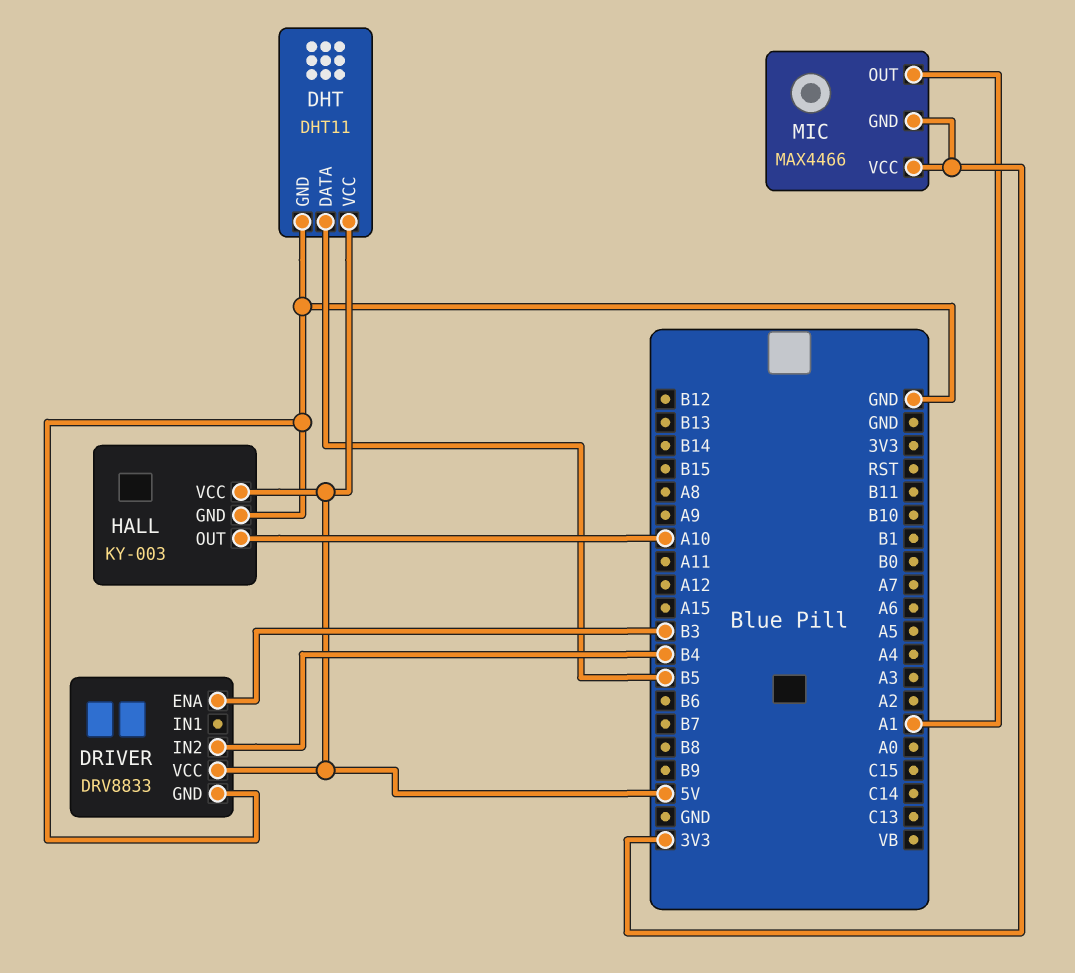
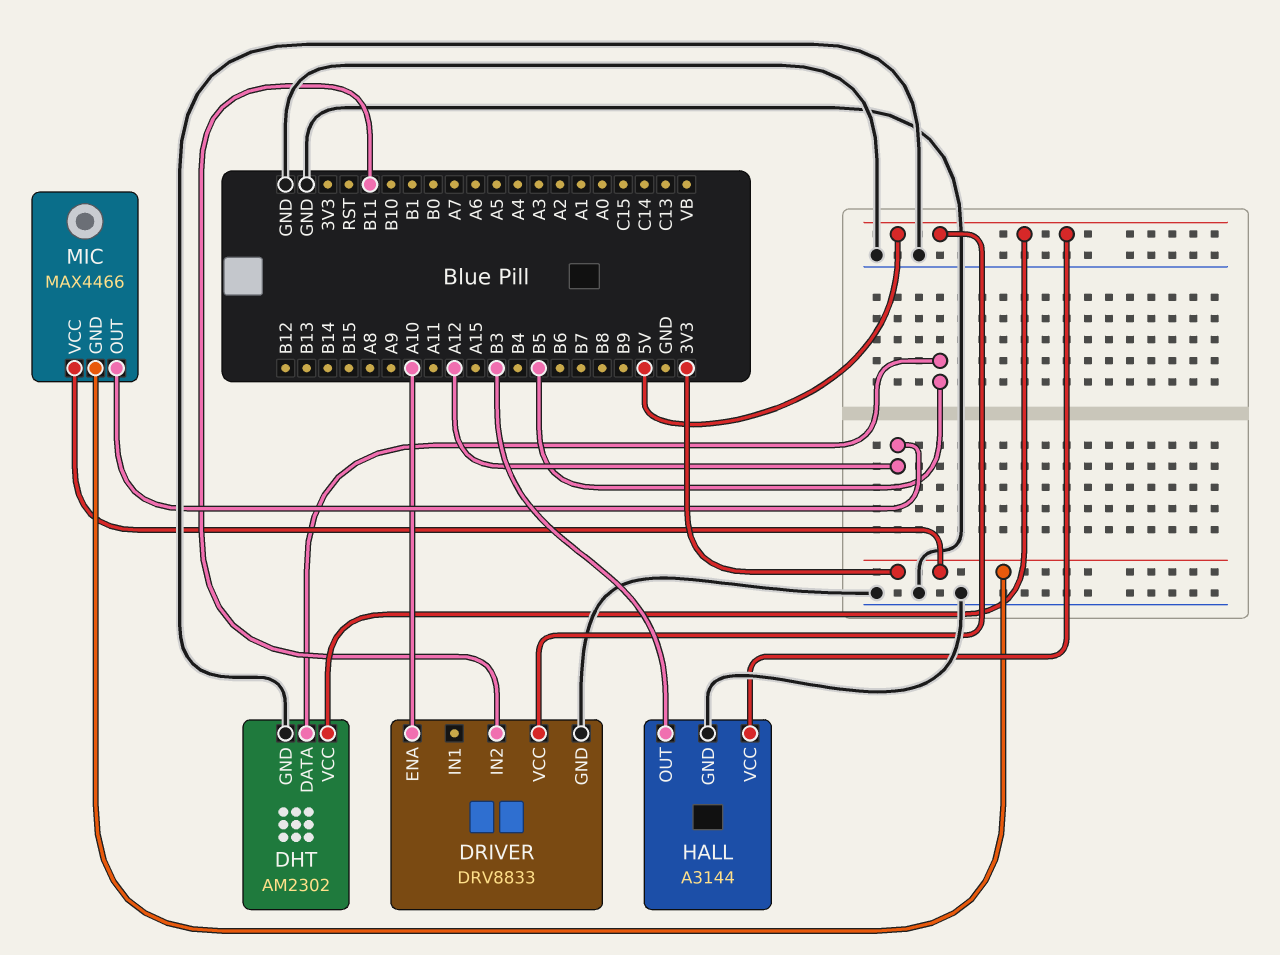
DHT: DHT11 -> AM2302
DRIVER pin ENA: B3 -> A10
DRIVER pin IN2: B4 -> B11
HALL: KY-003 -> A3144
HALL pin OUT: A10 -> B3
MIC pin OUT: A1 -> A12

